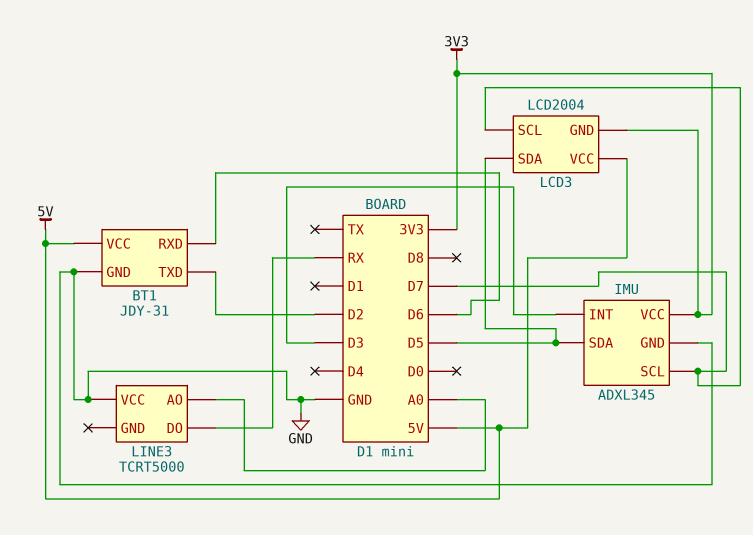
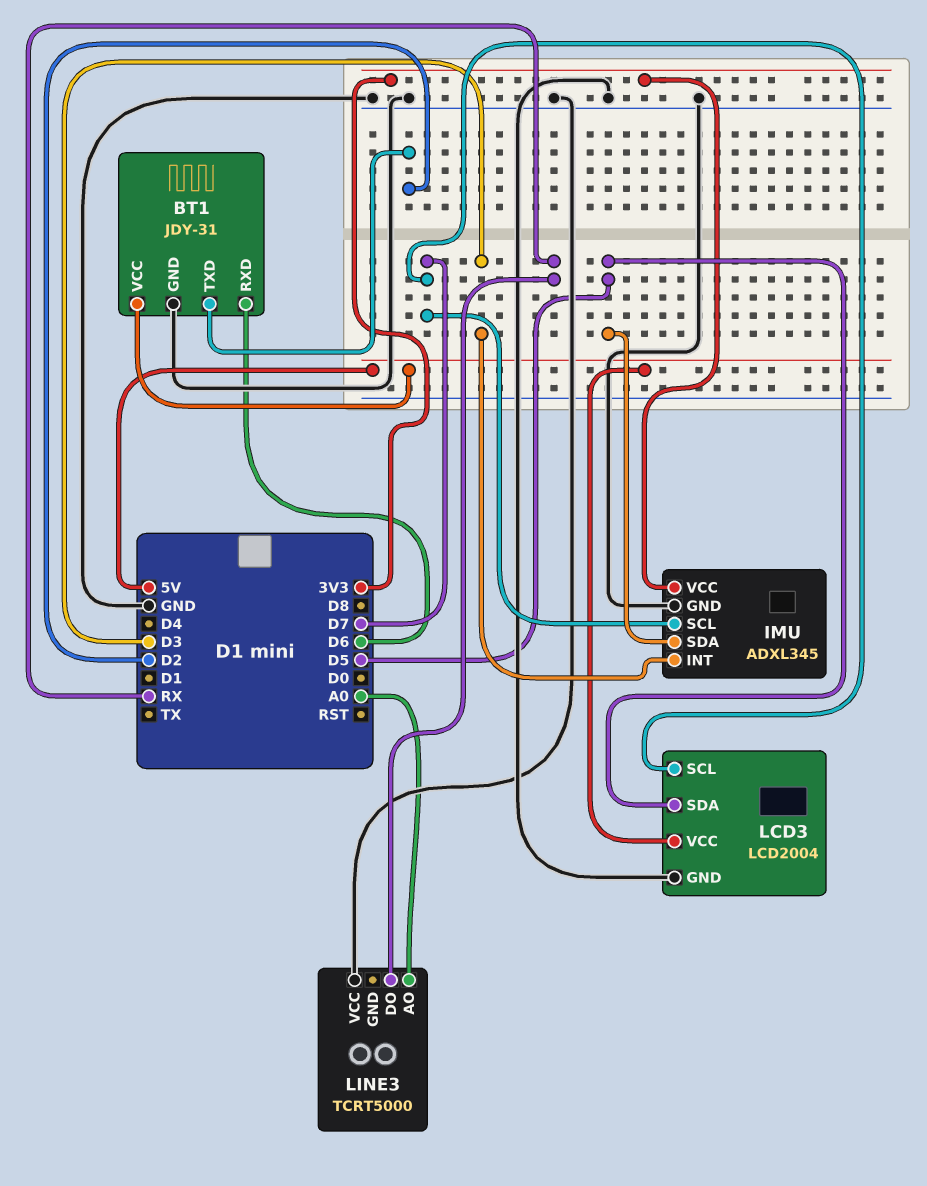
LCD3 pin GND: 3V3 -> GND

